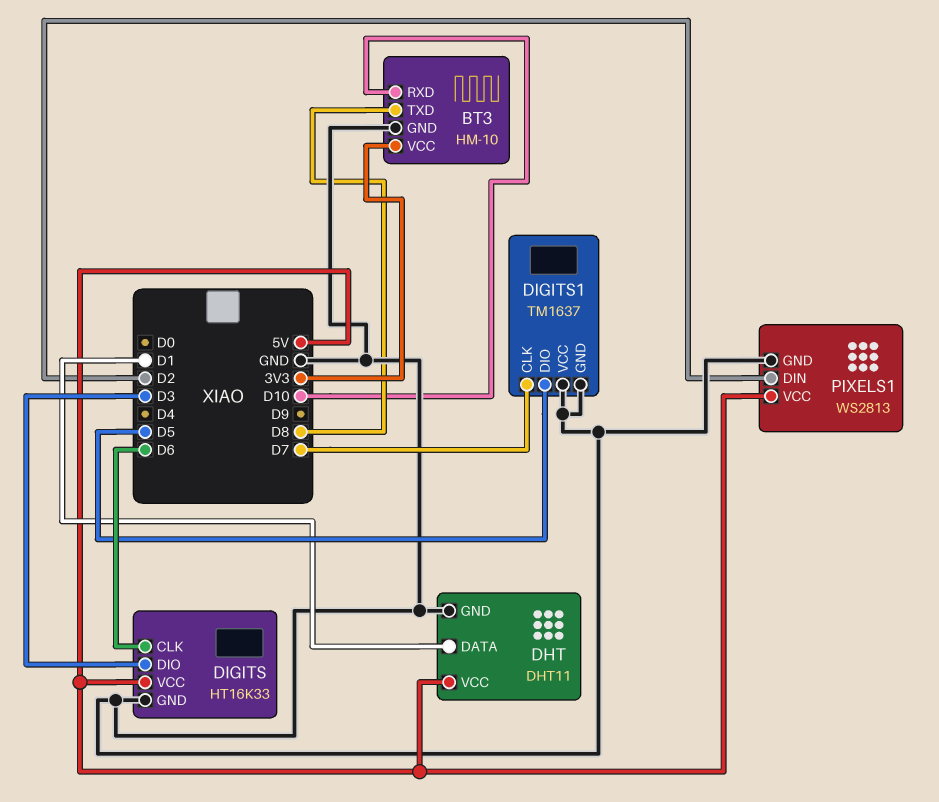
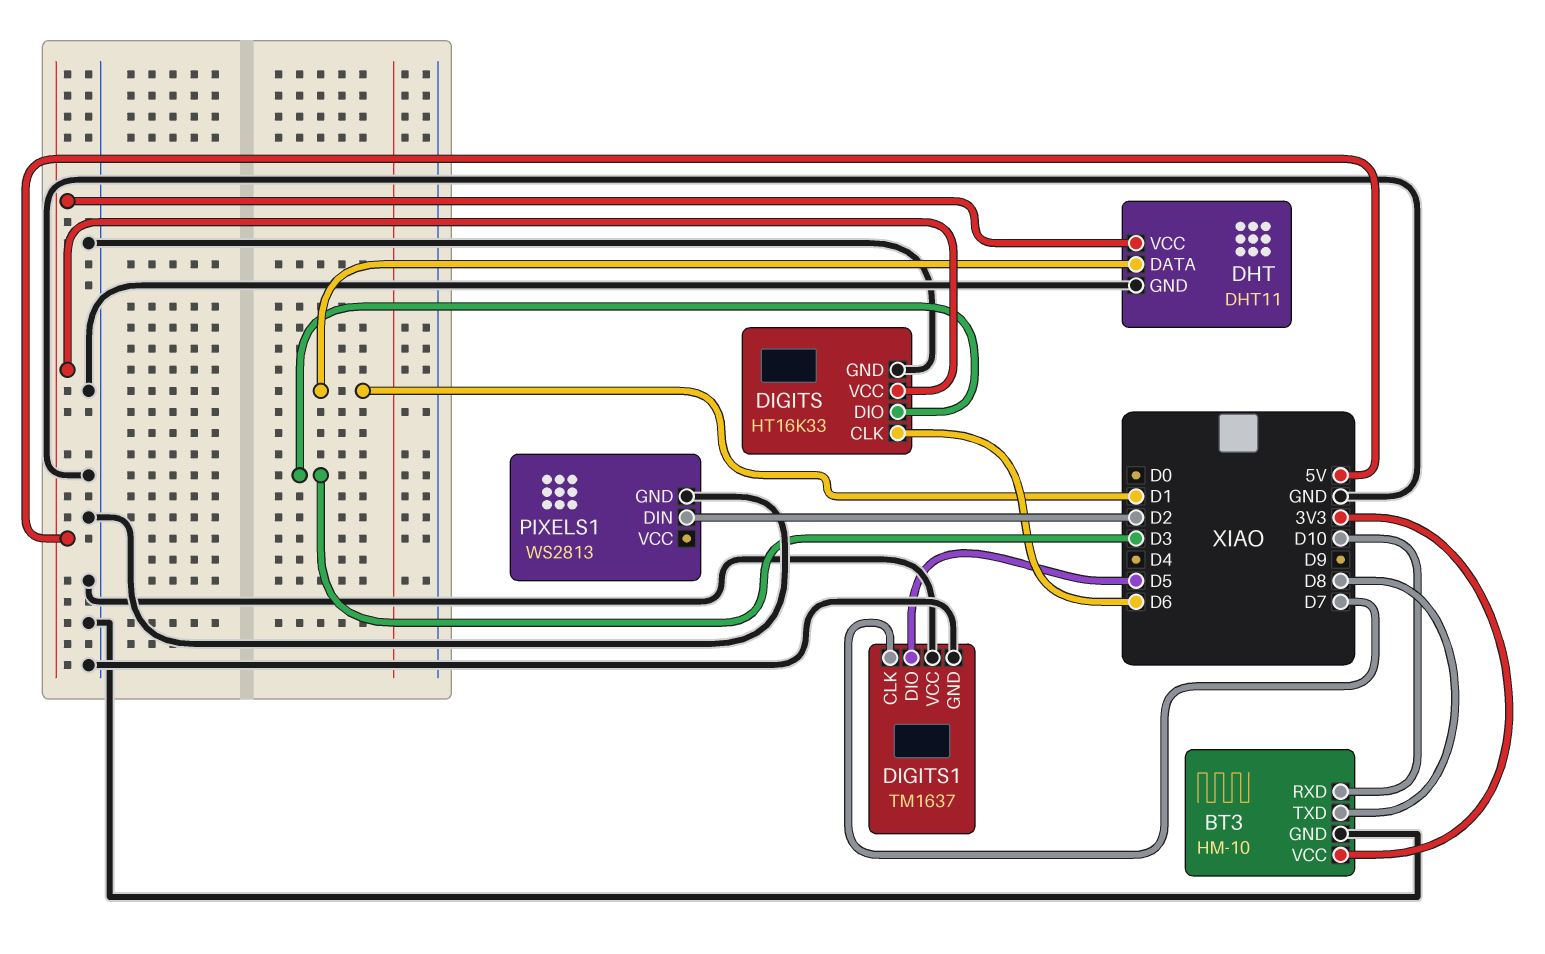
PIXELS1 pin VCC: 5V -> none

